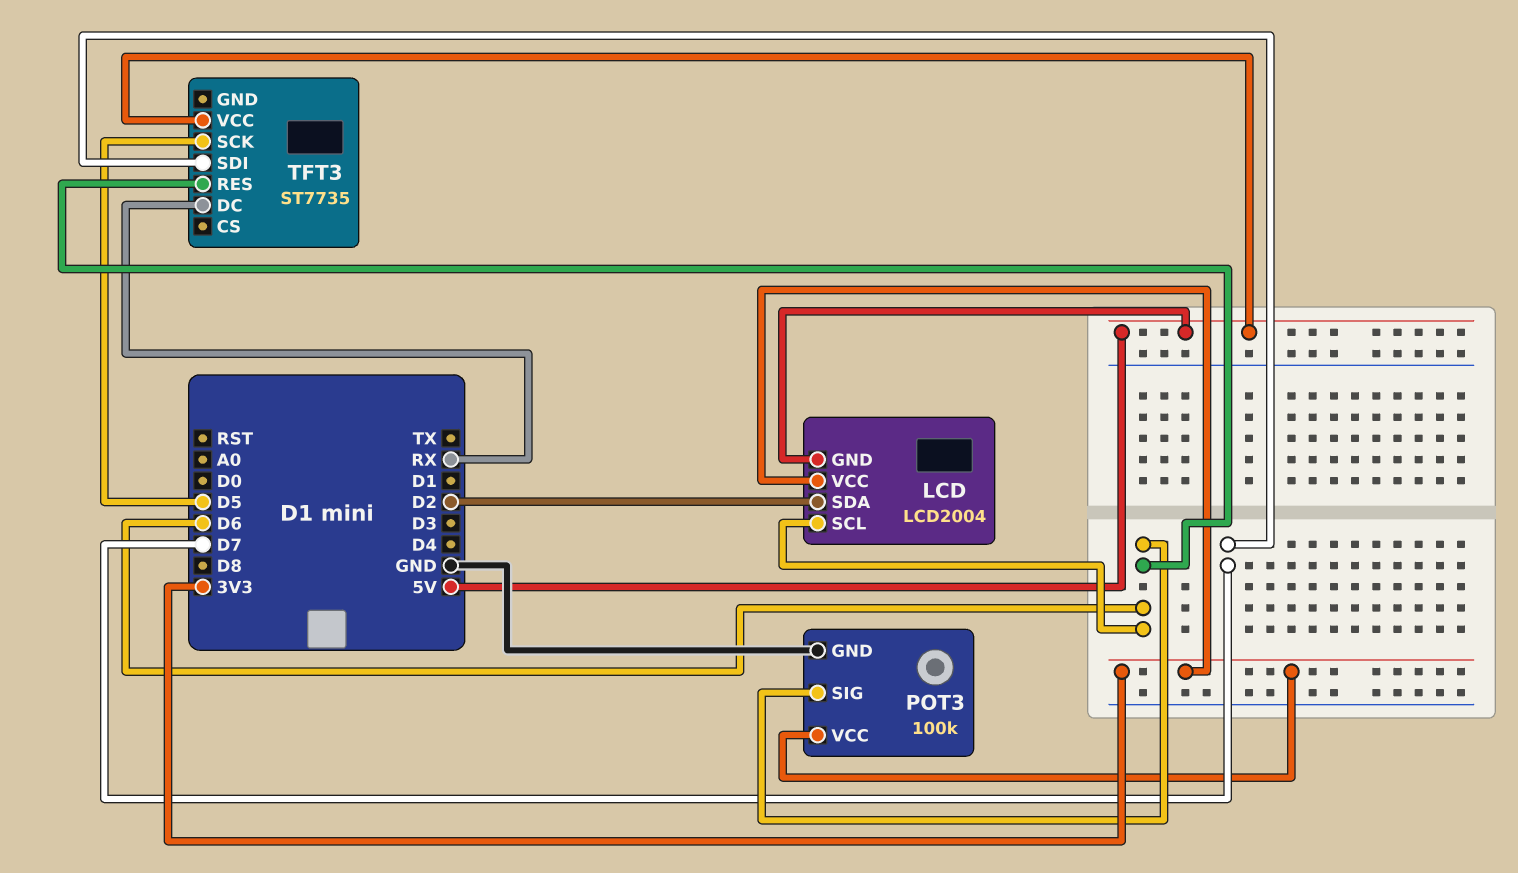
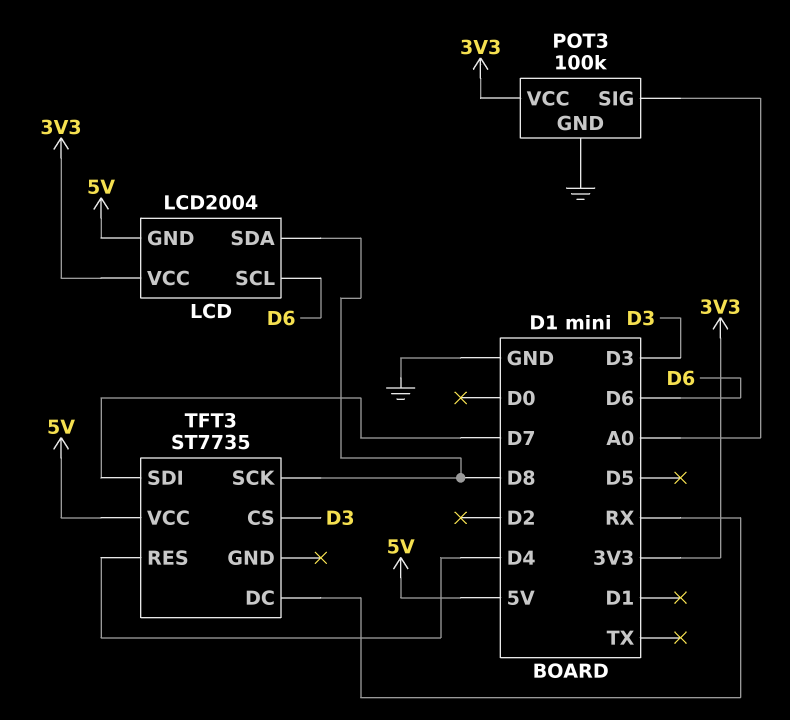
LCD pin SDA: D2 -> D8
POT3 pin SIG: D6 -> A0
TFT3 pin CS: none -> D3
TFT3 pin RES: D6 -> D4
TFT3 pin SCK: D5 -> D8

